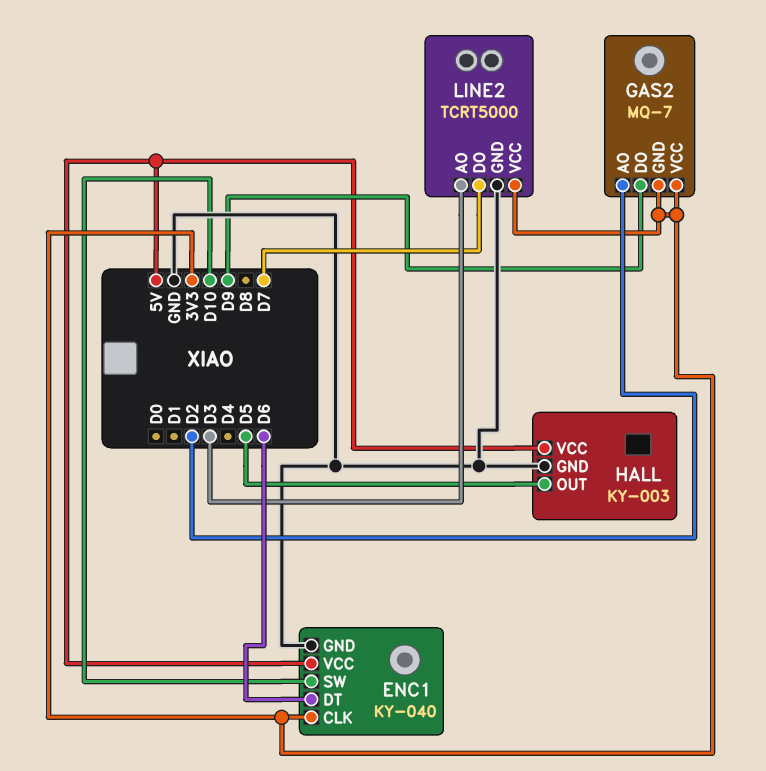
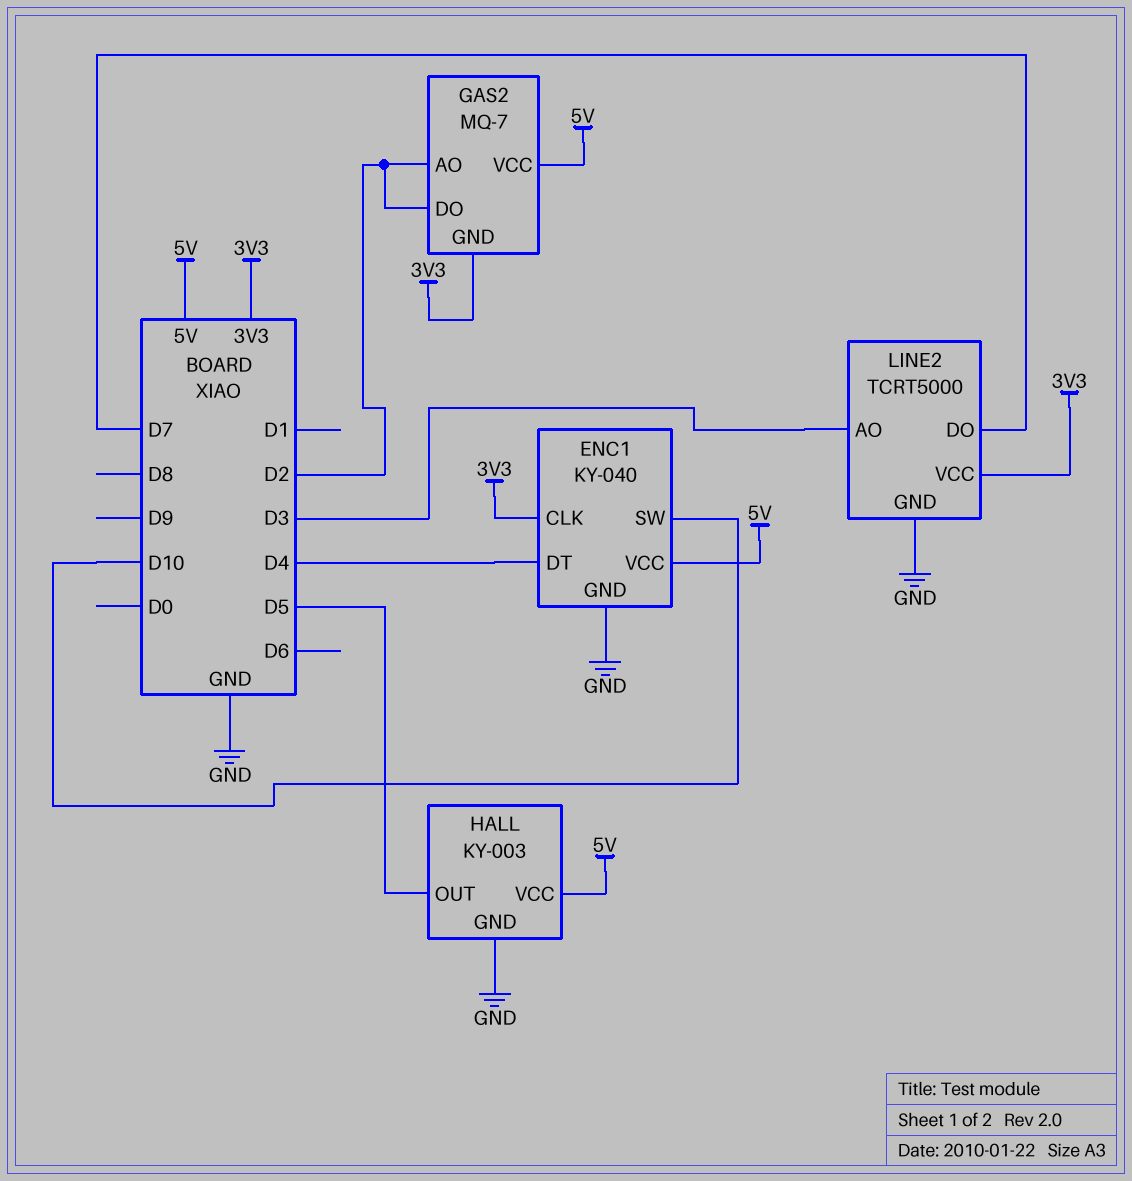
ENC1 pin DT: D6 -> D4
GAS2 pin DO: D9 -> D2
GAS2 pin VCC: 3V3 -> 5V

